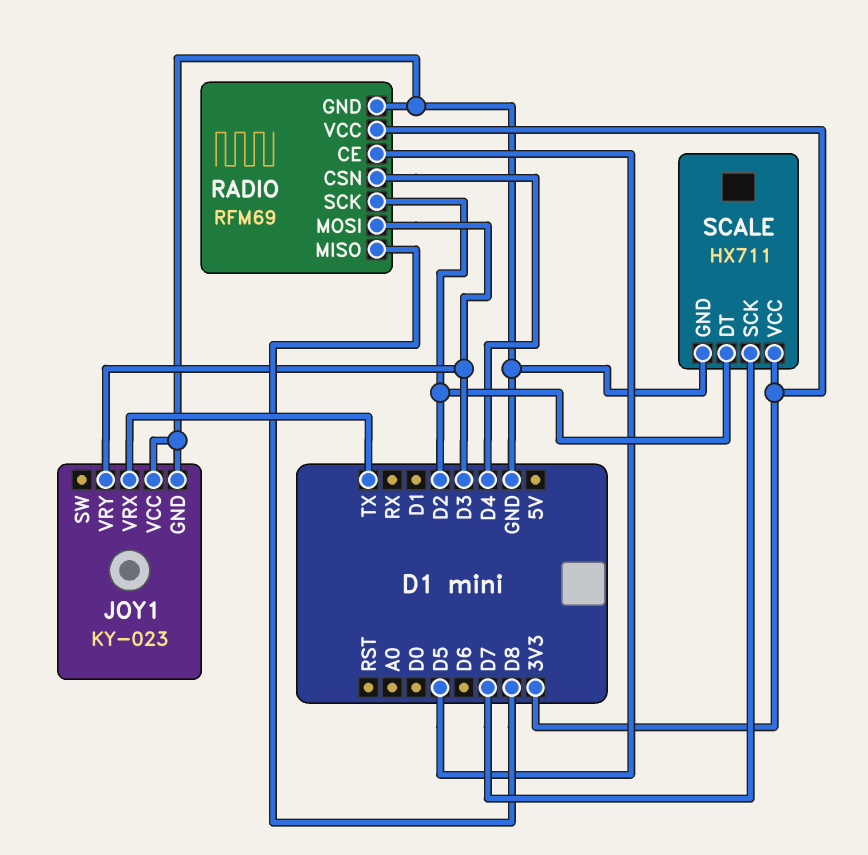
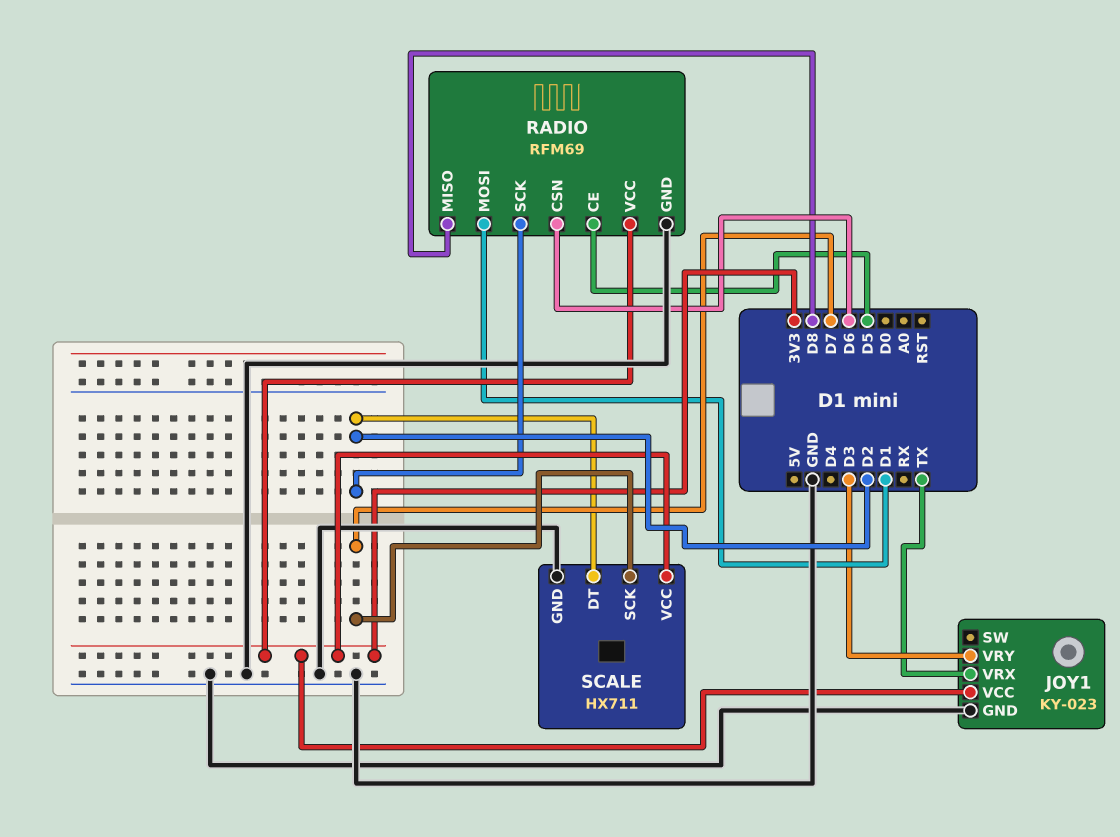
JOY1 pin VCC: GND -> 3V3
RADIO pin CSN: D4 -> D6
RADIO pin MOSI: D3 -> D1

